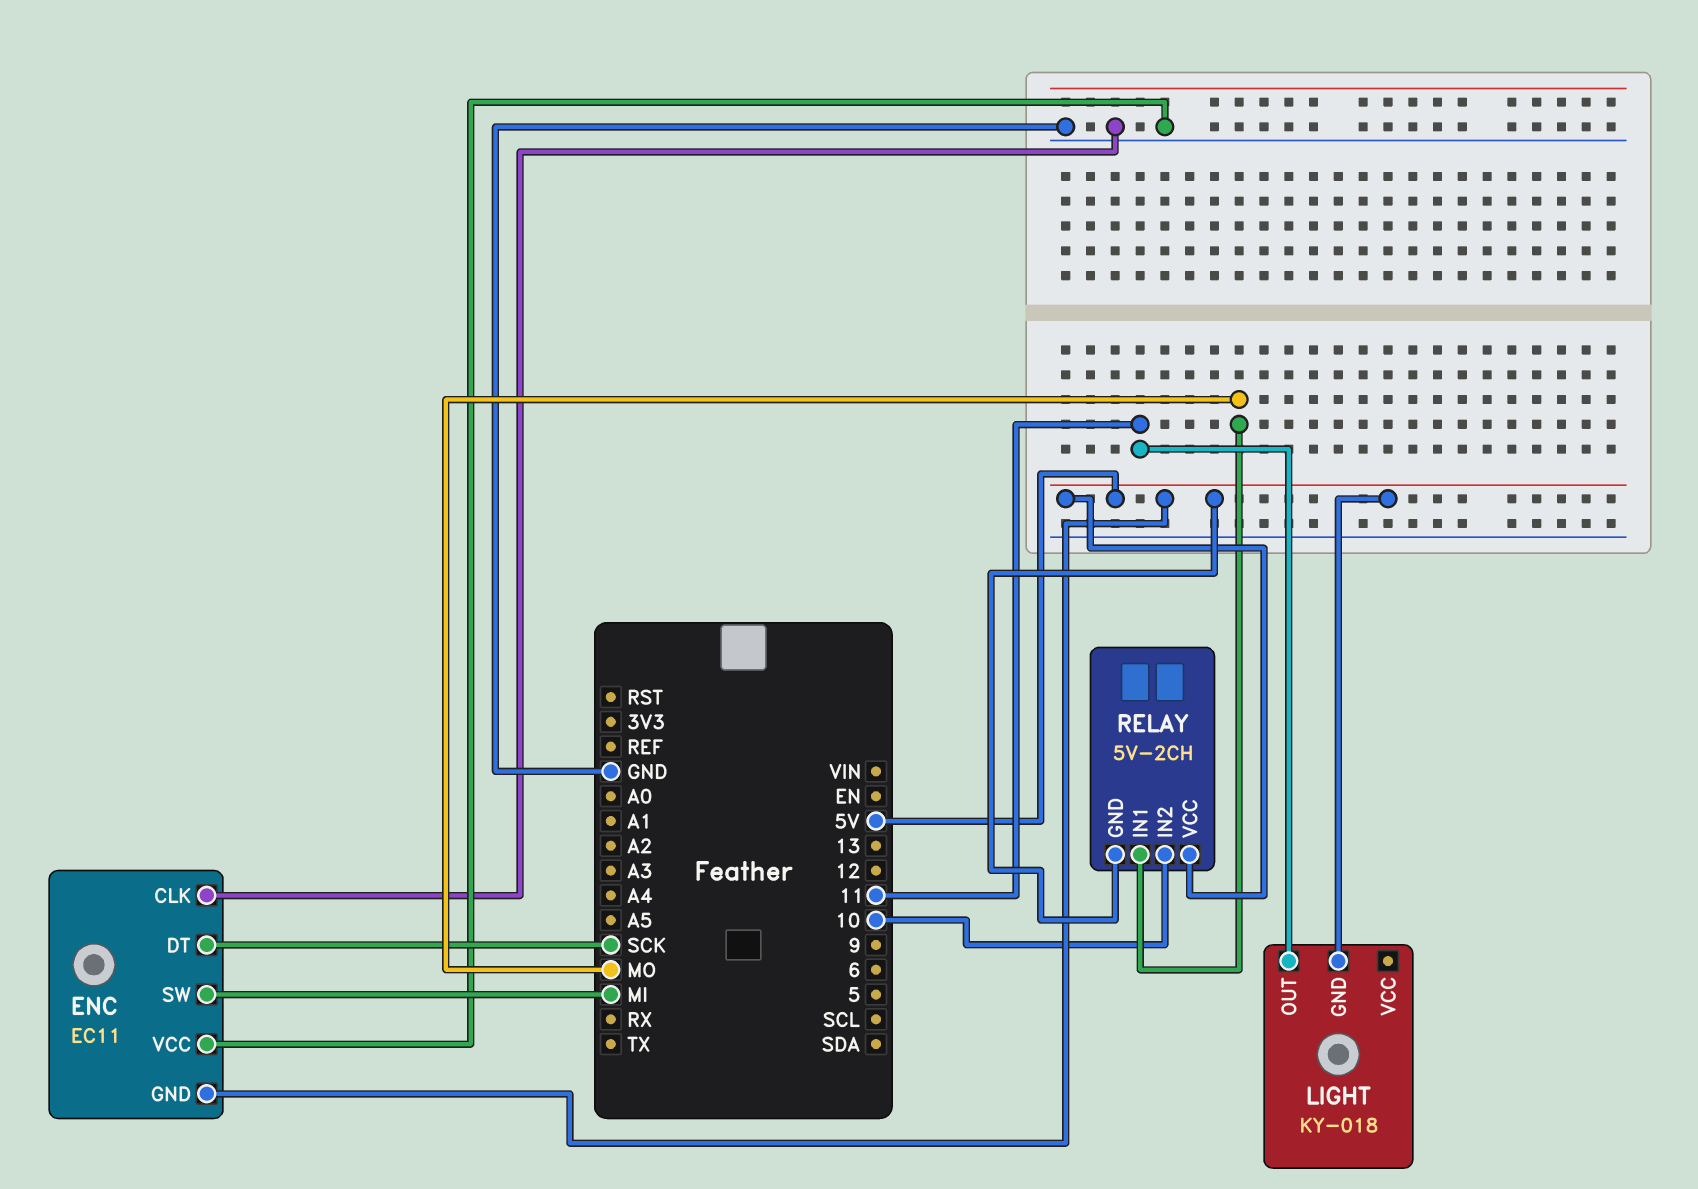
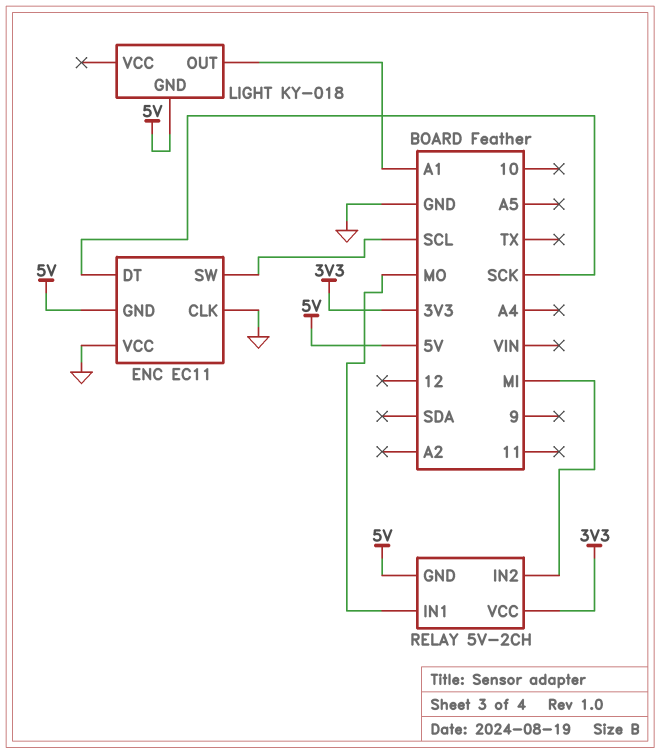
ENC pin SW: MI -> SCL
LIGHT pin OUT: 11 -> A1
RELAY pin IN2: 10 -> MI
RELAY pin VCC: 5V -> 3V3

